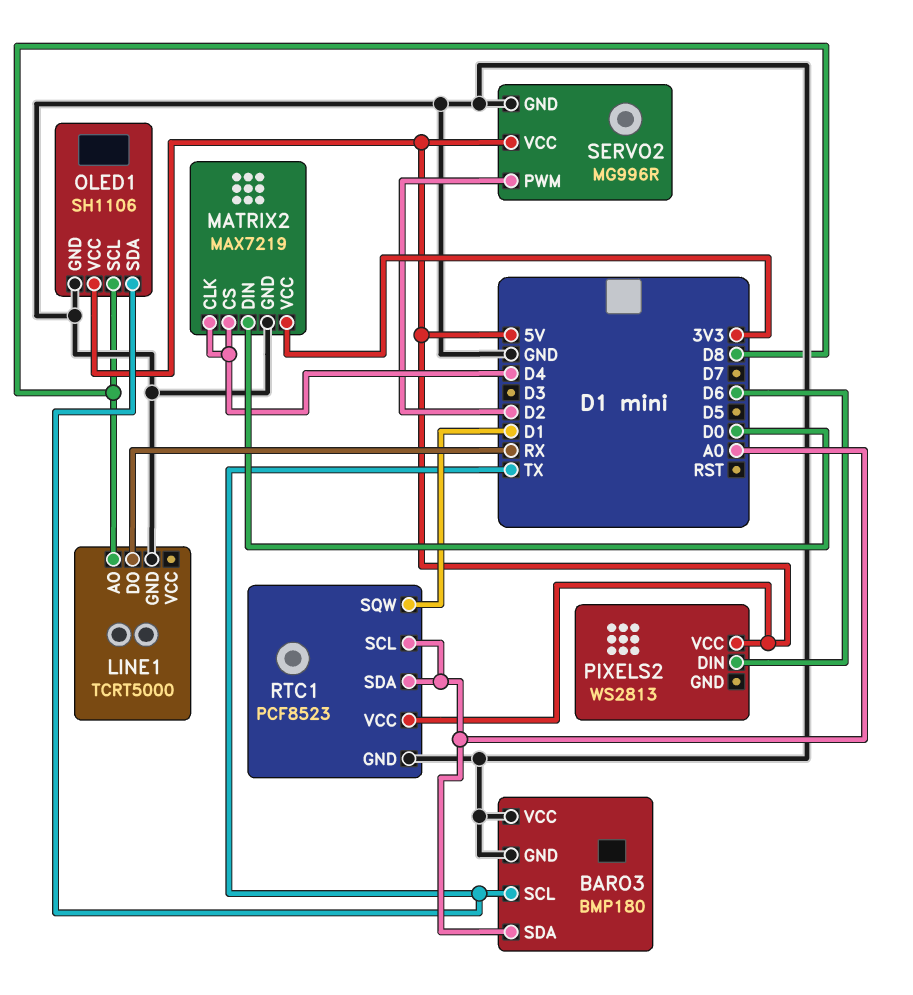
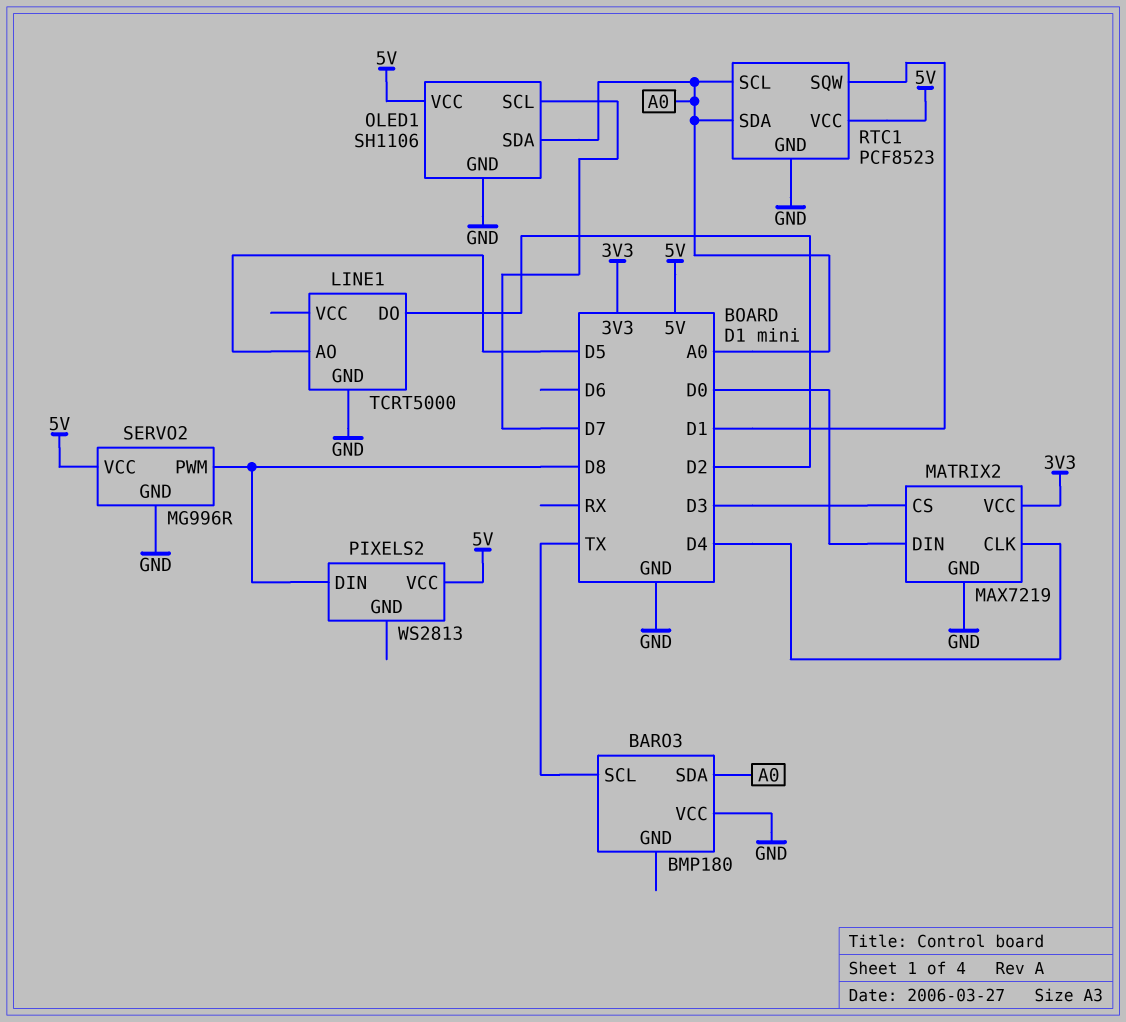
BARO3 pin GND: GND -> none
LINE1 pin AO: D8 -> D5
LINE1 pin DO: RX -> D2
MATRIX2 pin CS: D4 -> D3
OLED1 pin SCL: D8 -> D7
OLED1 pin SDA: TX -> A0
PIXELS2 pin DIN: D6 -> D8
SERVO2 pin PWM: D2 -> D8

